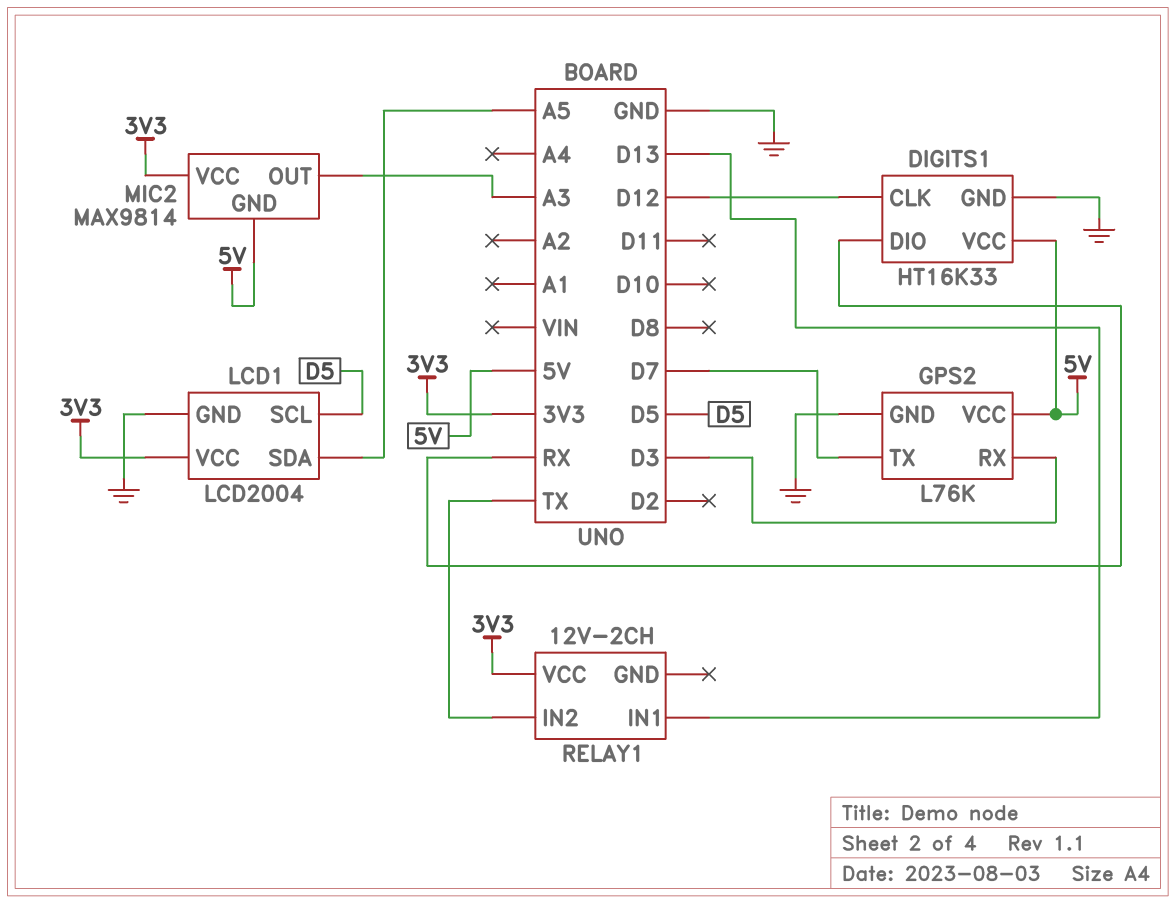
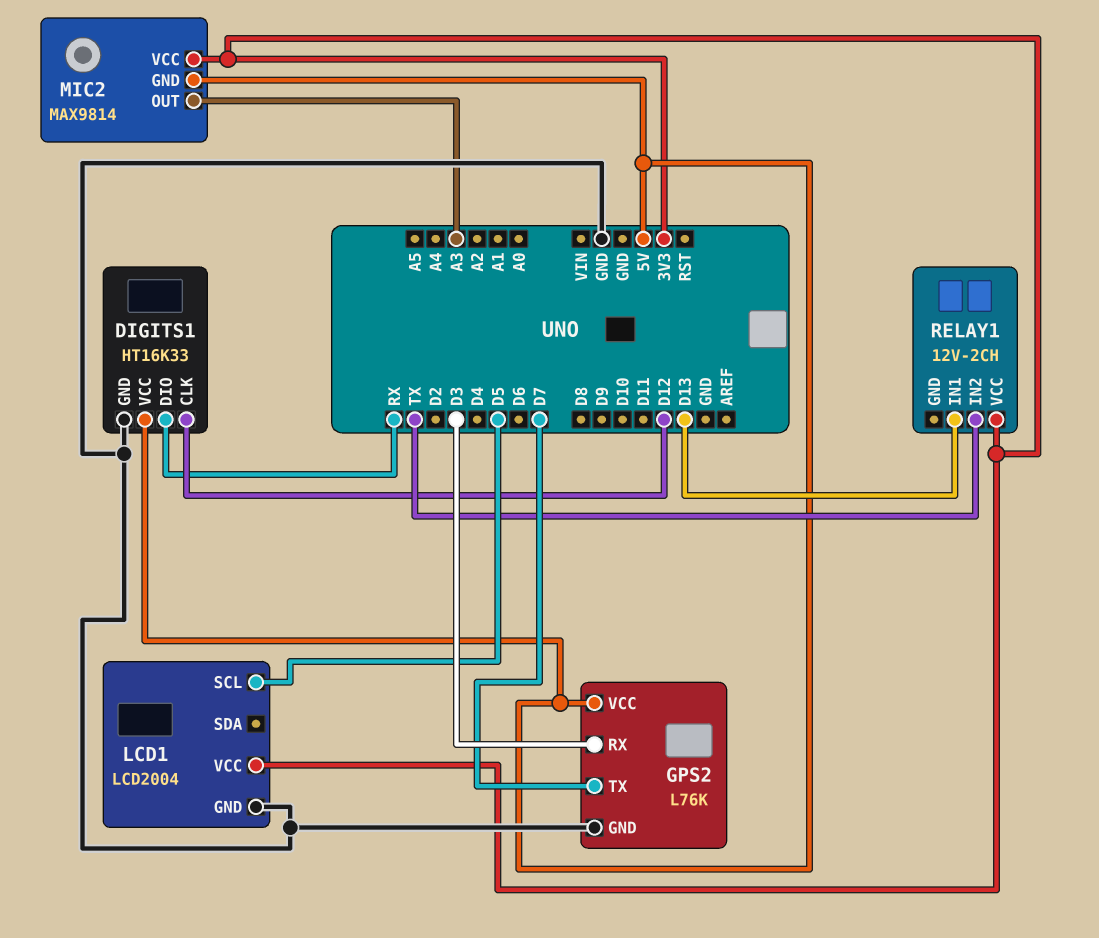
LCD1 pin SDA: A5 -> none

